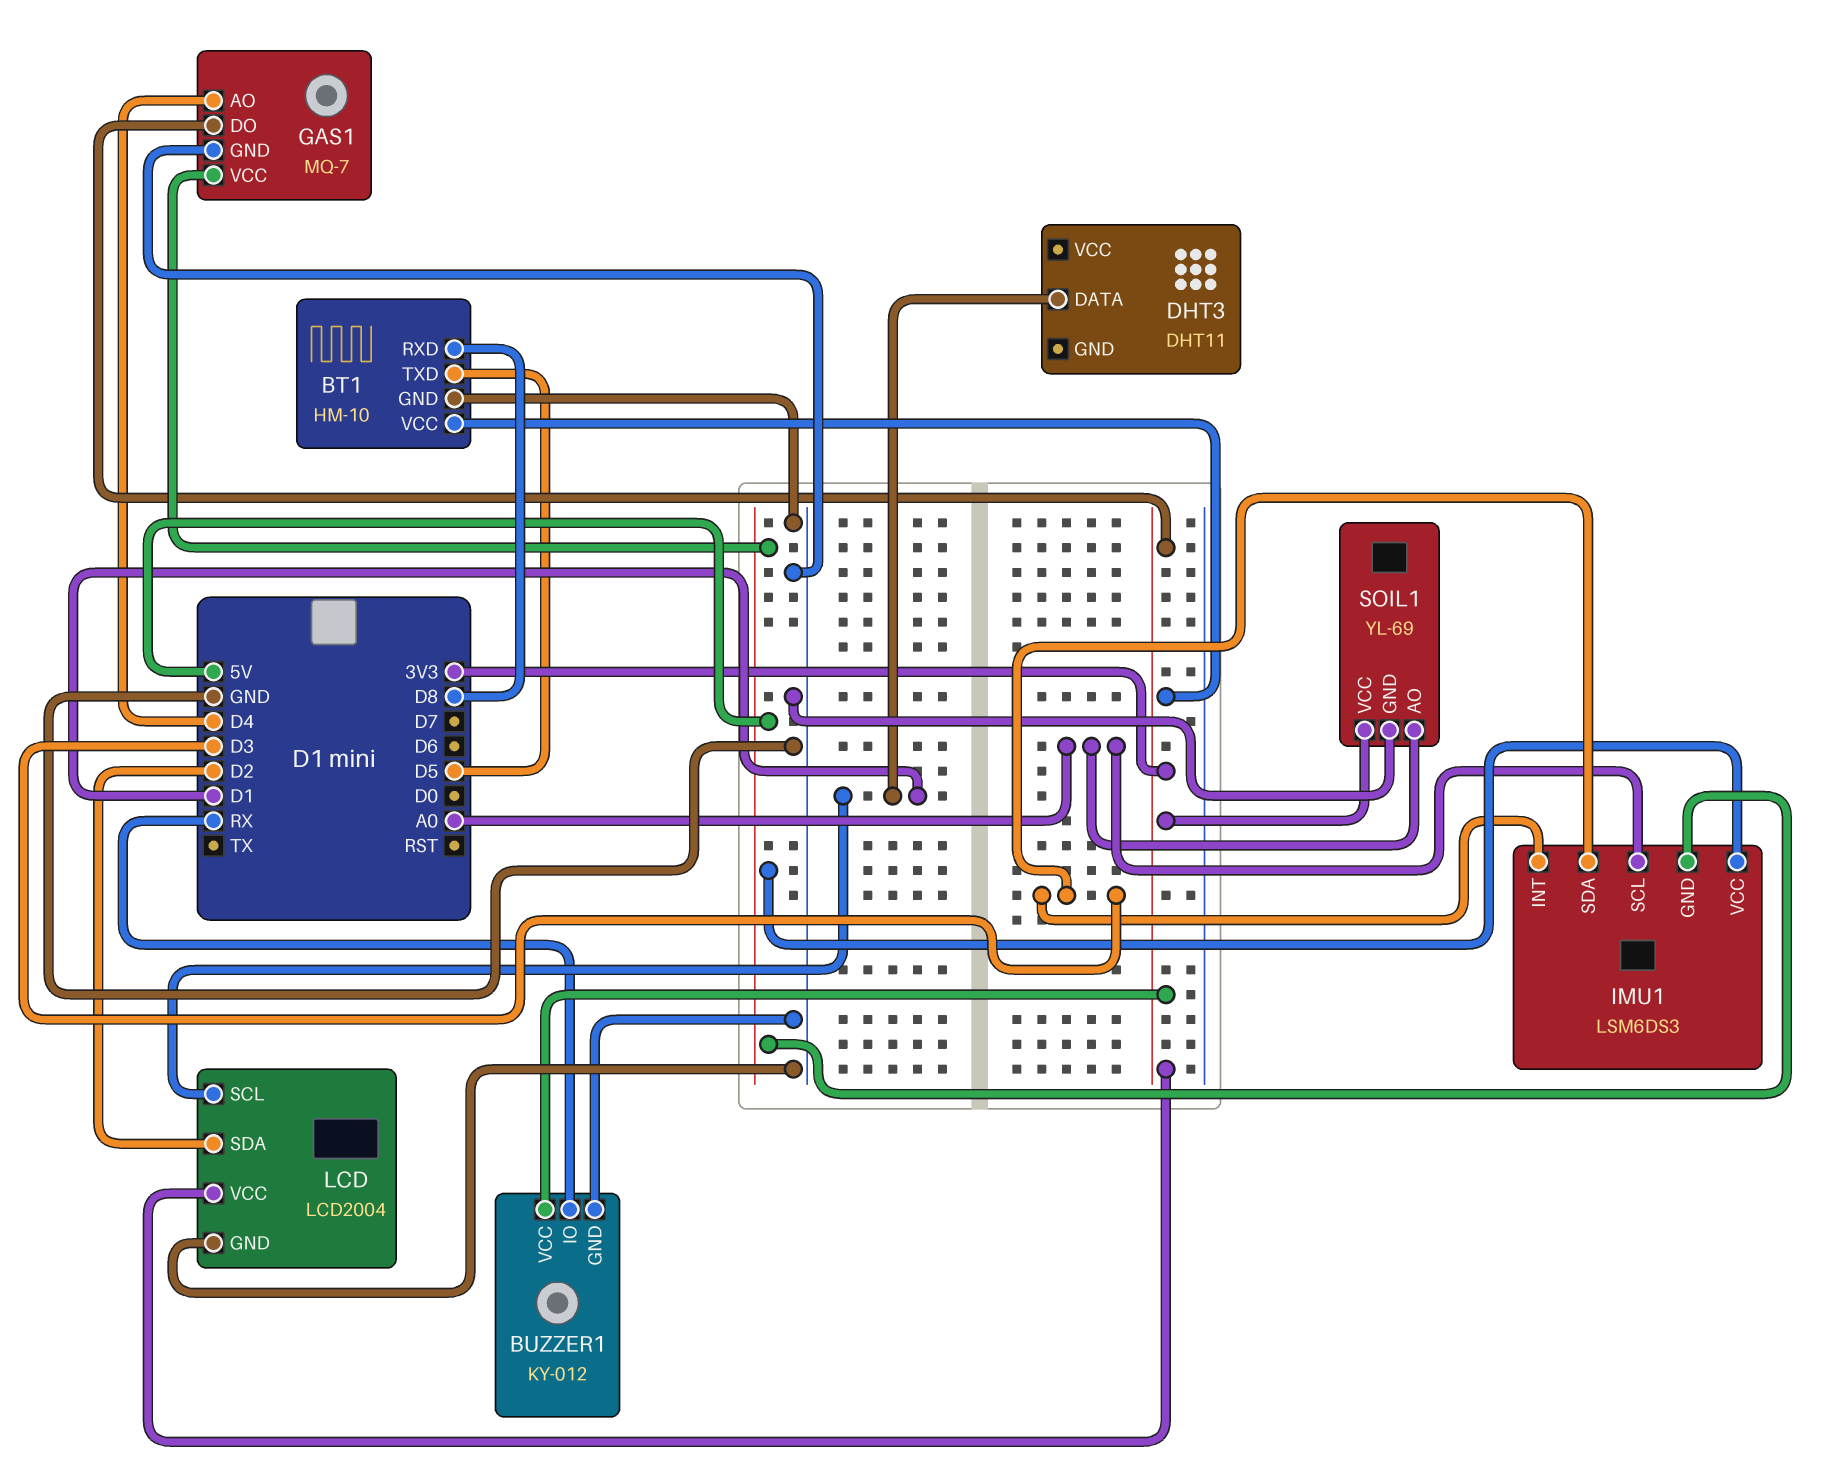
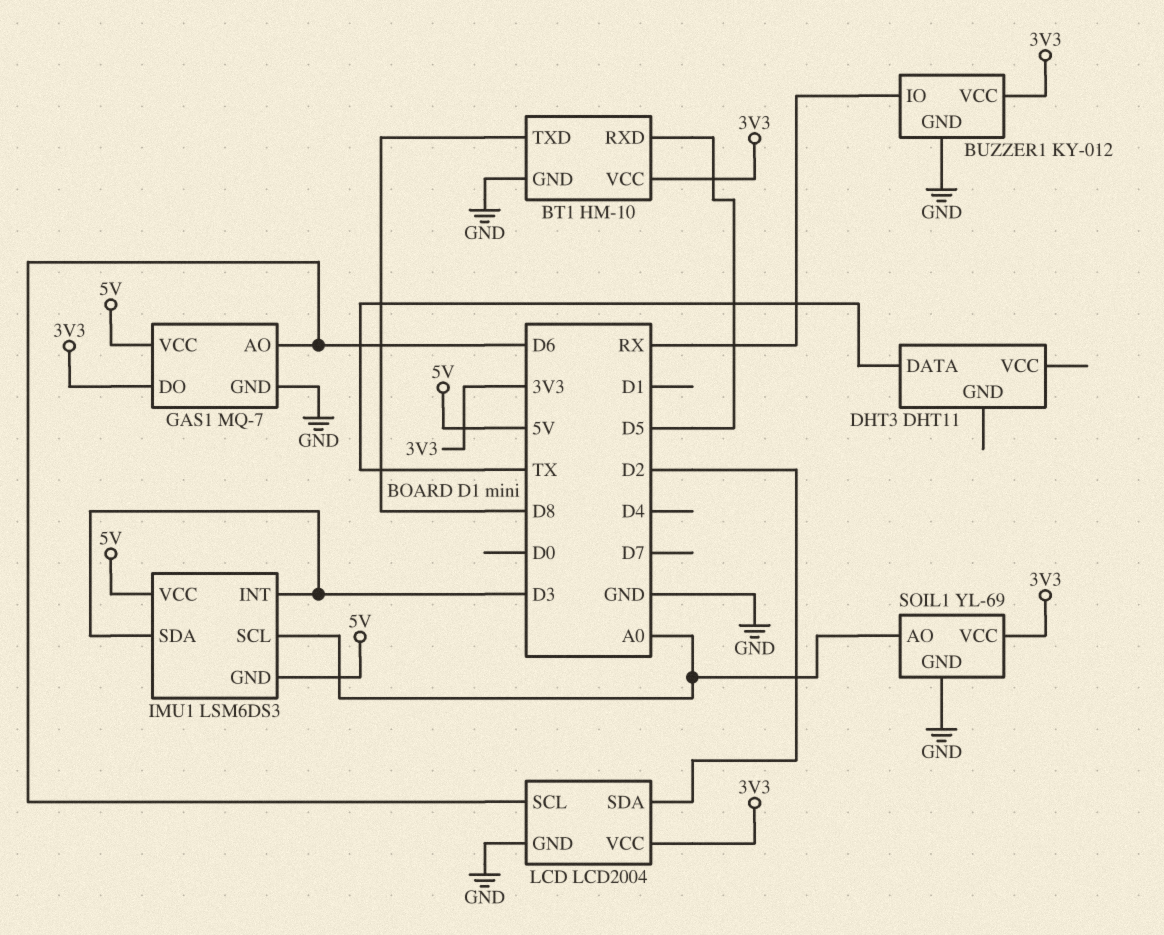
BT1 pin RXD: D8 -> D5
BT1 pin TXD: D5 -> D8
DHT3 pin DATA: D1 -> TX
GAS1 pin AO: D4 -> D6
LCD pin SCL: D1 -> D6

